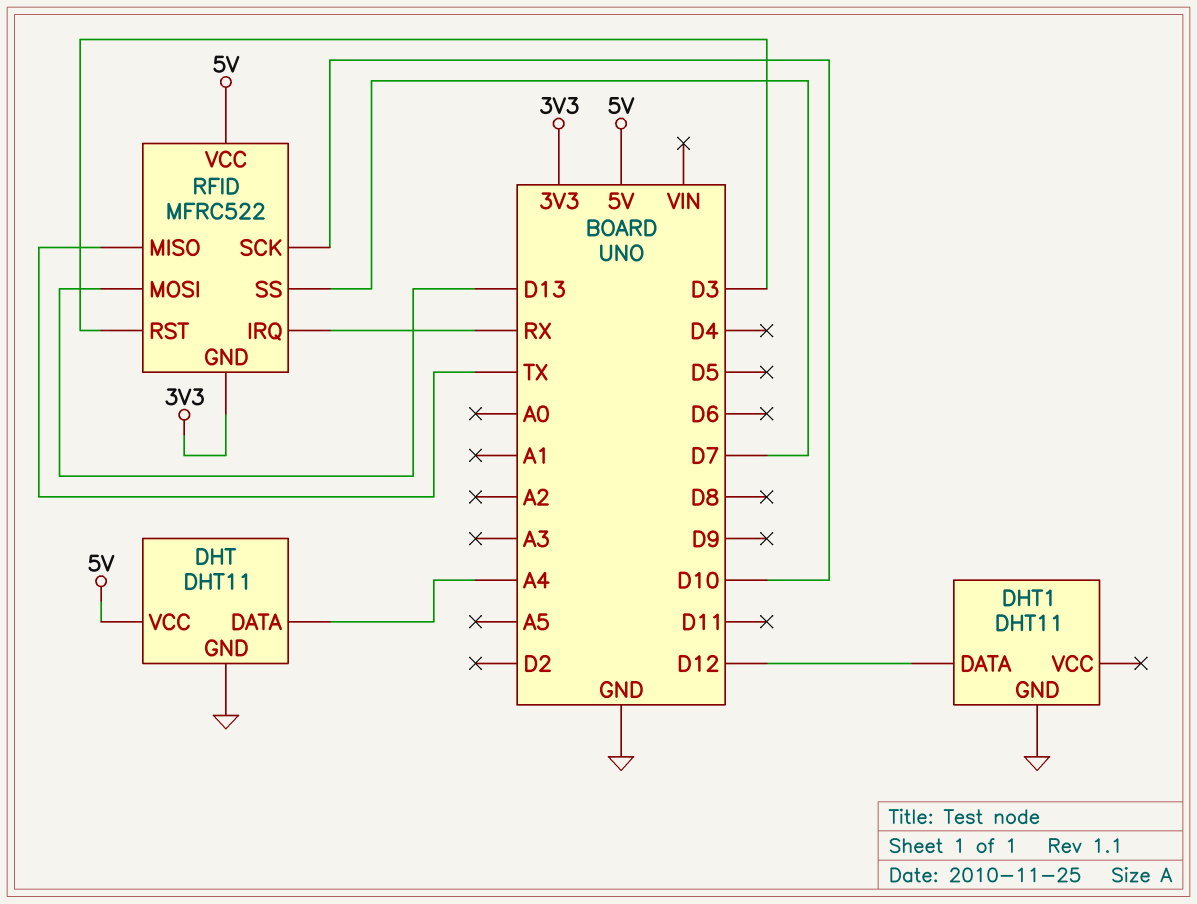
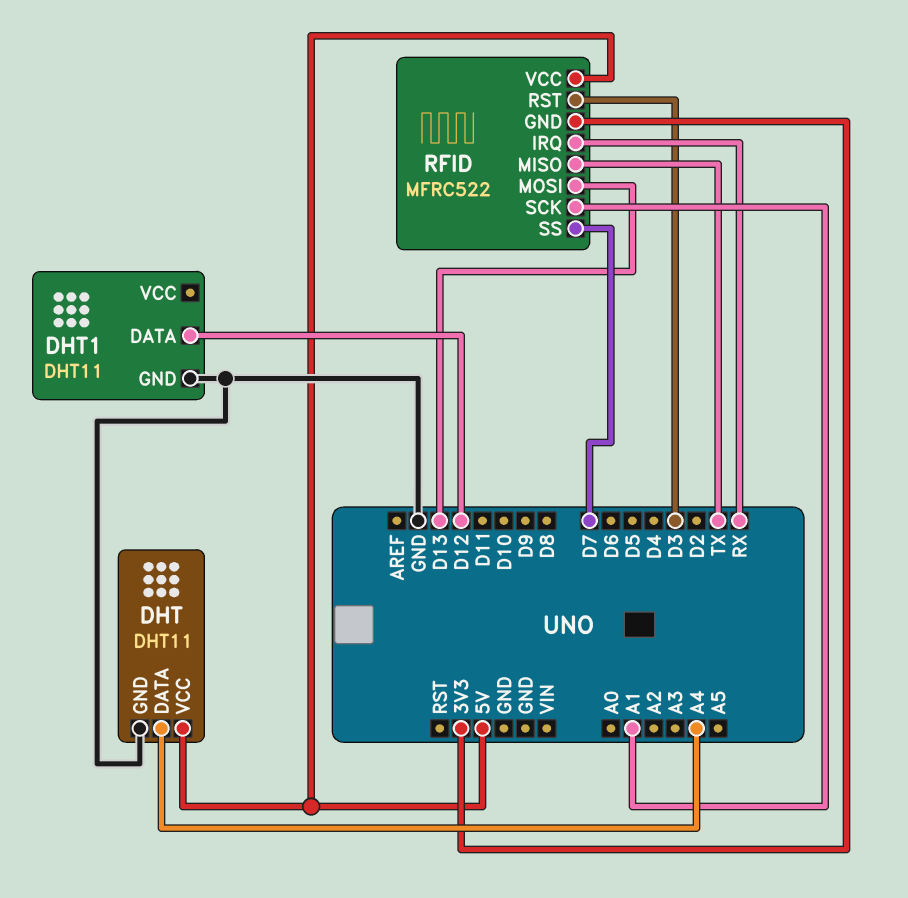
RFID pin SCK: D10 -> A1

